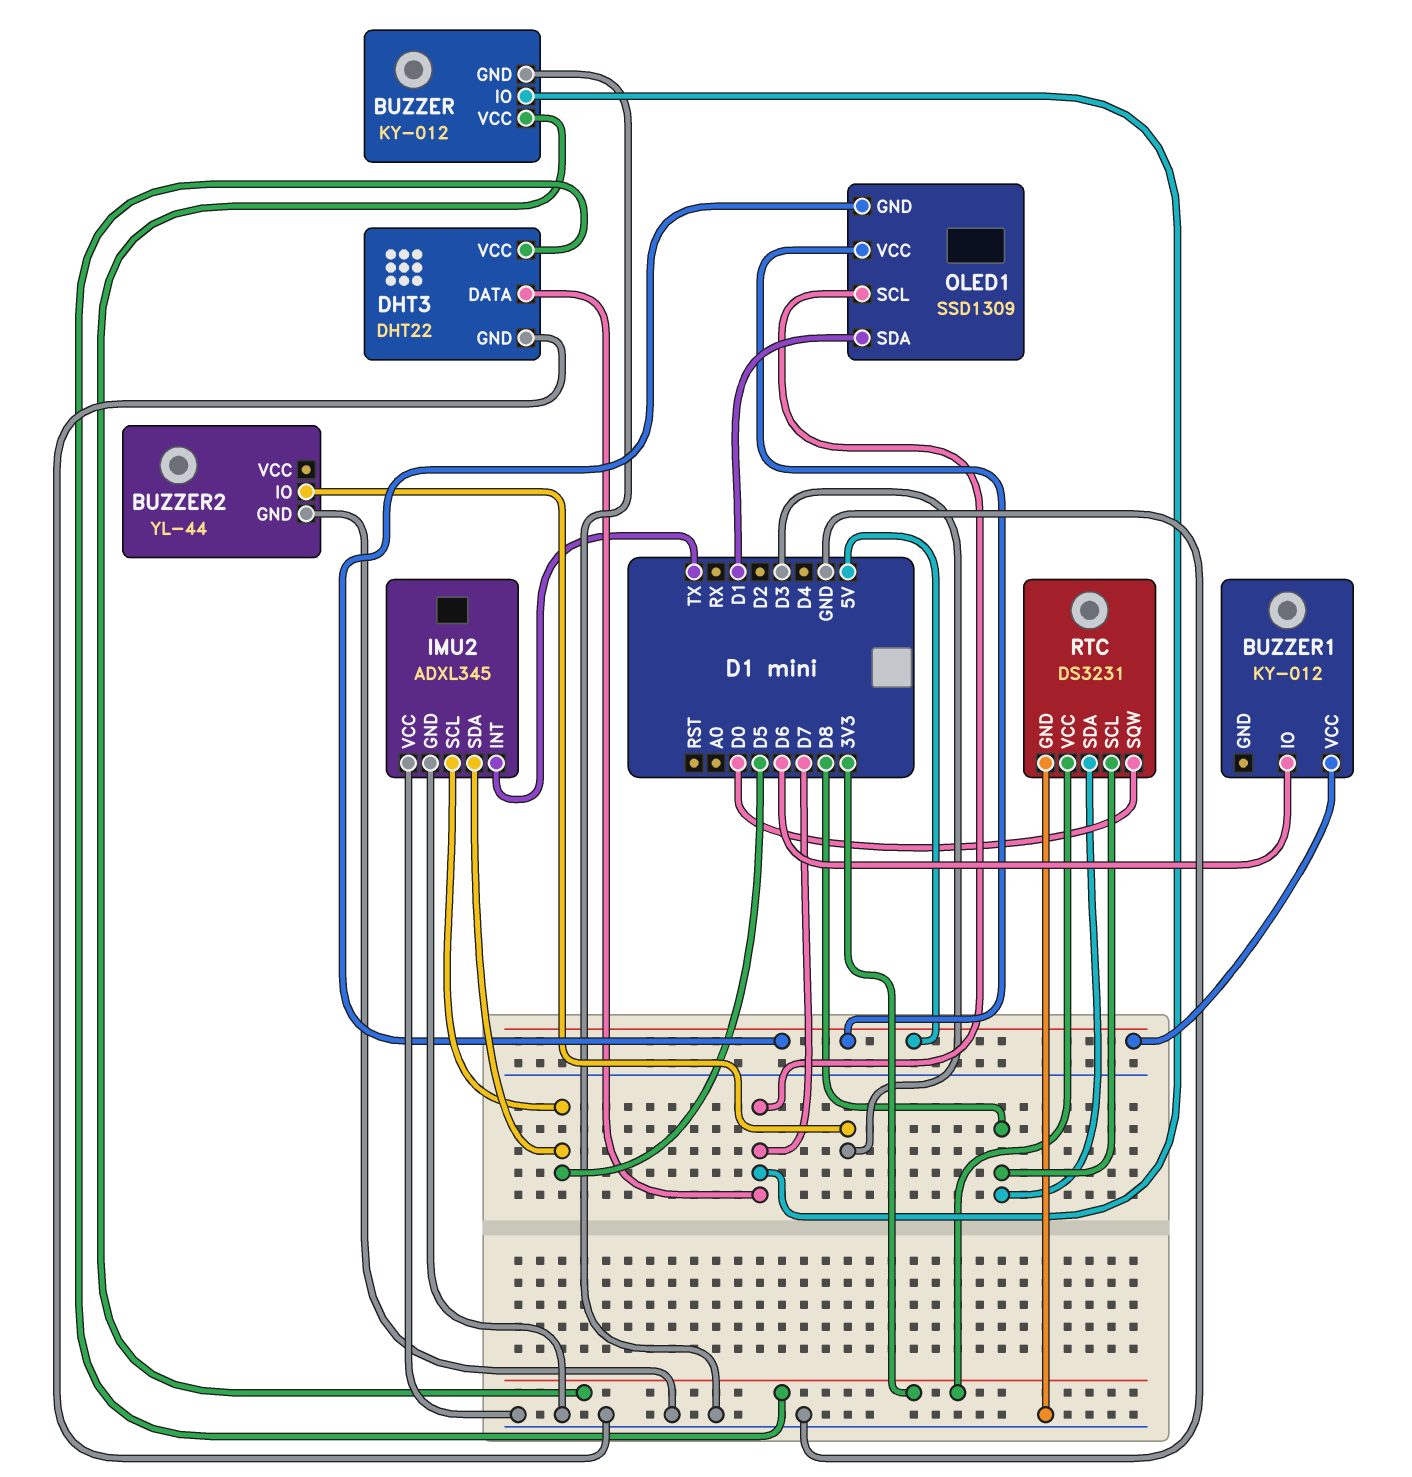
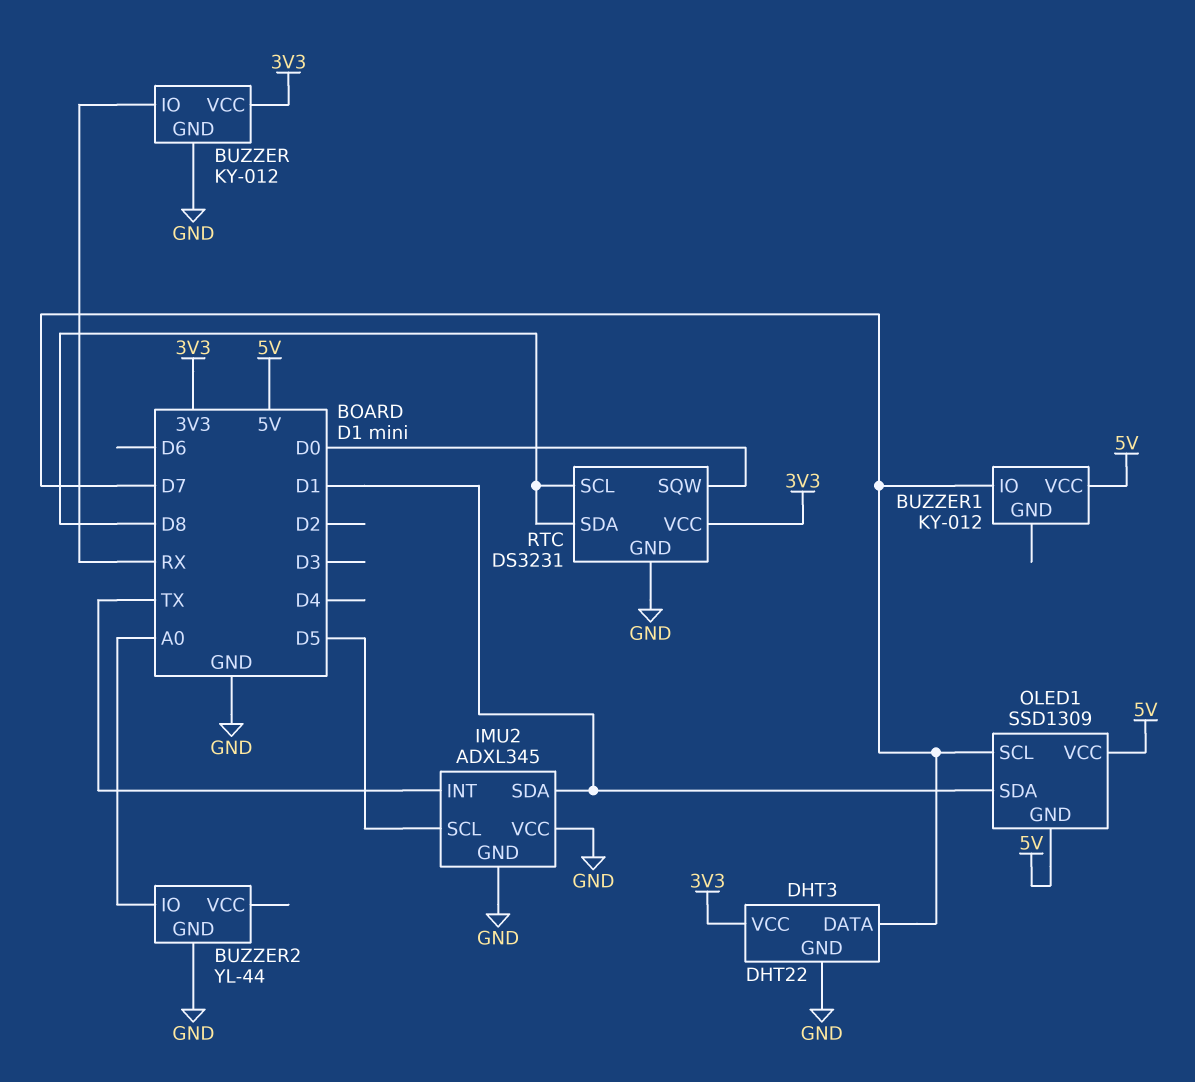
BUZZER pin IO: D7 -> RX
BUZZER1 pin IO: D6 -> D7
BUZZER2 pin IO: D3 -> A0
IMU2 pin SDA: D5 -> D1

